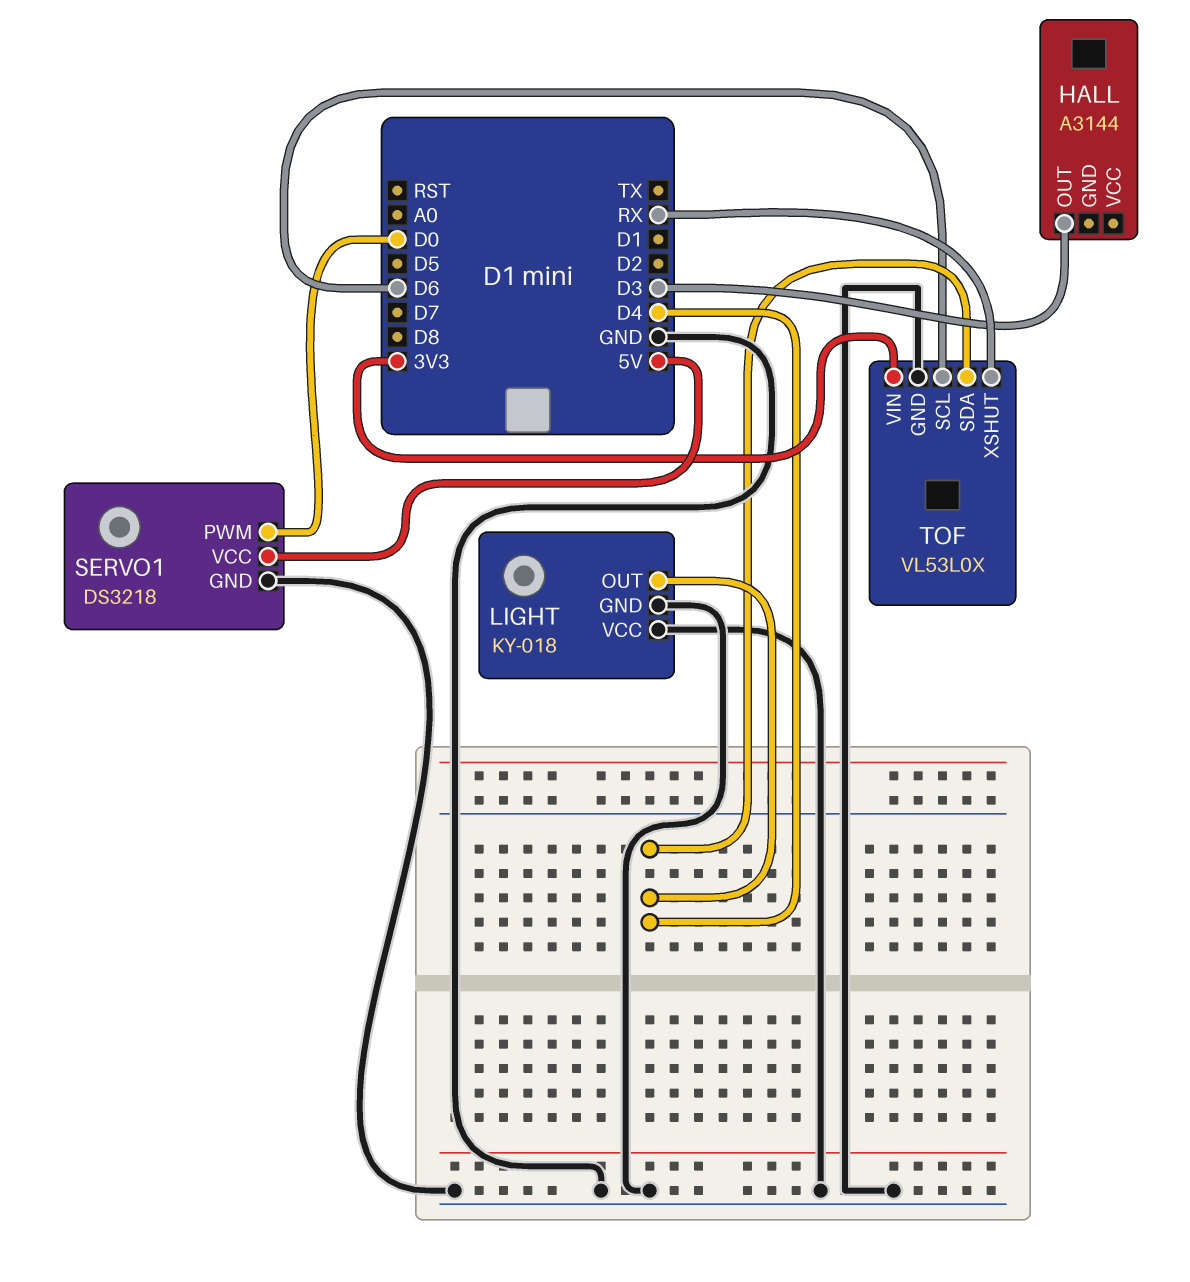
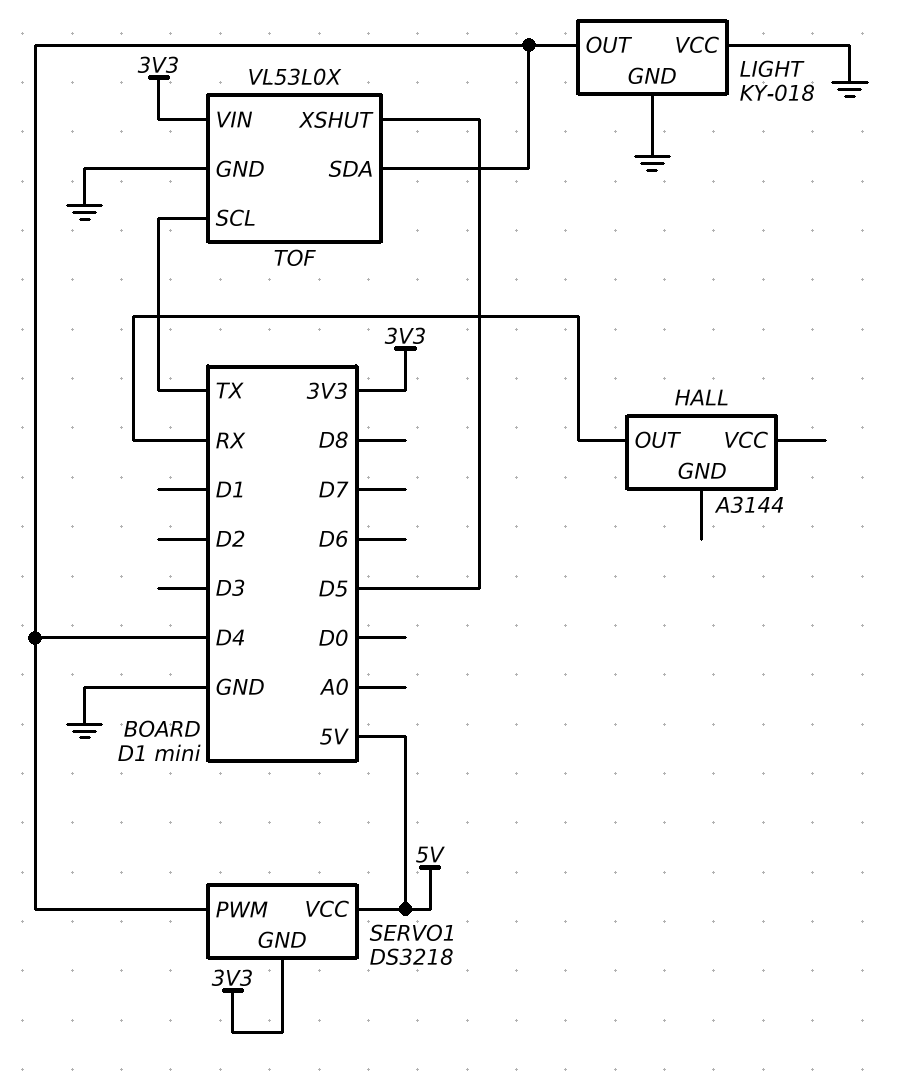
HALL pin OUT: D3 -> RX
SERVO1 pin GND: GND -> 3V3
SERVO1 pin PWM: D0 -> D4
TOF pin SCL: D6 -> TX
TOF pin XSHUT: RX -> D5

